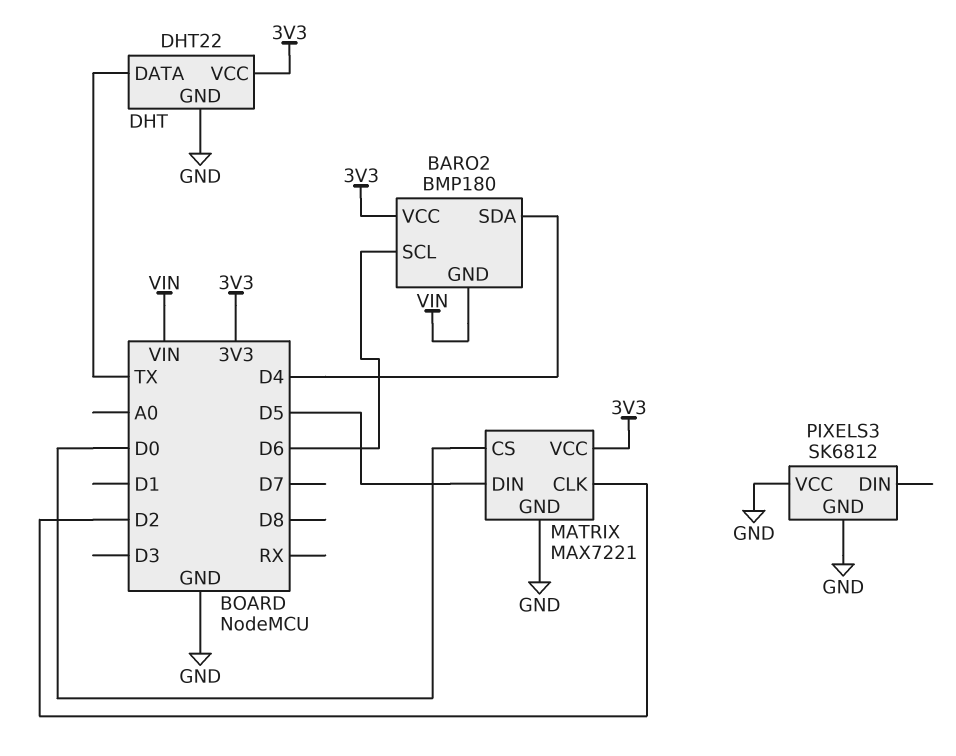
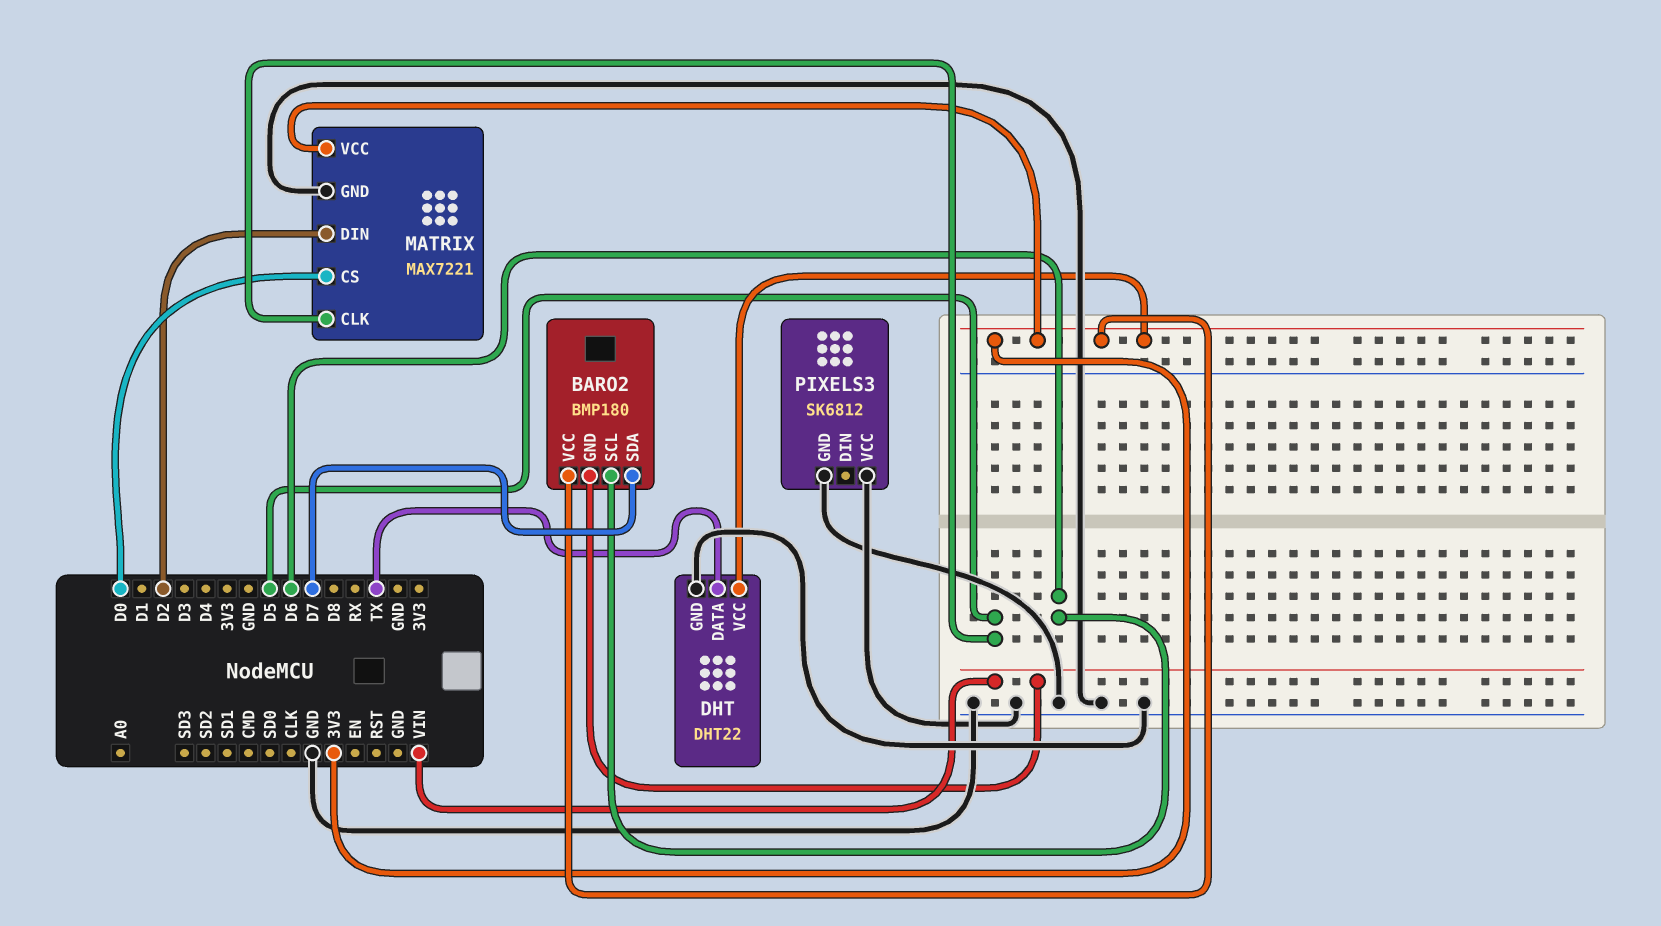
BARO2 pin SDA: D4 -> D7
MATRIX pin CLK: D2 -> D5
MATRIX pin DIN: D5 -> D2

